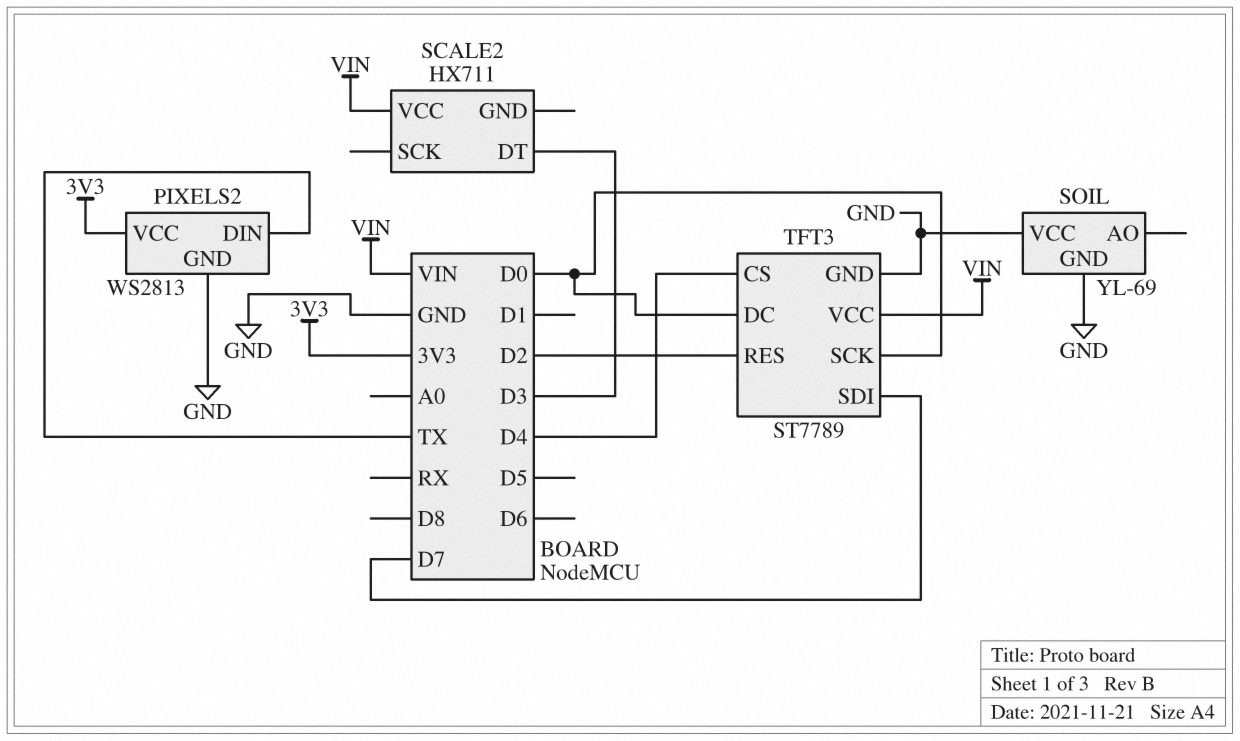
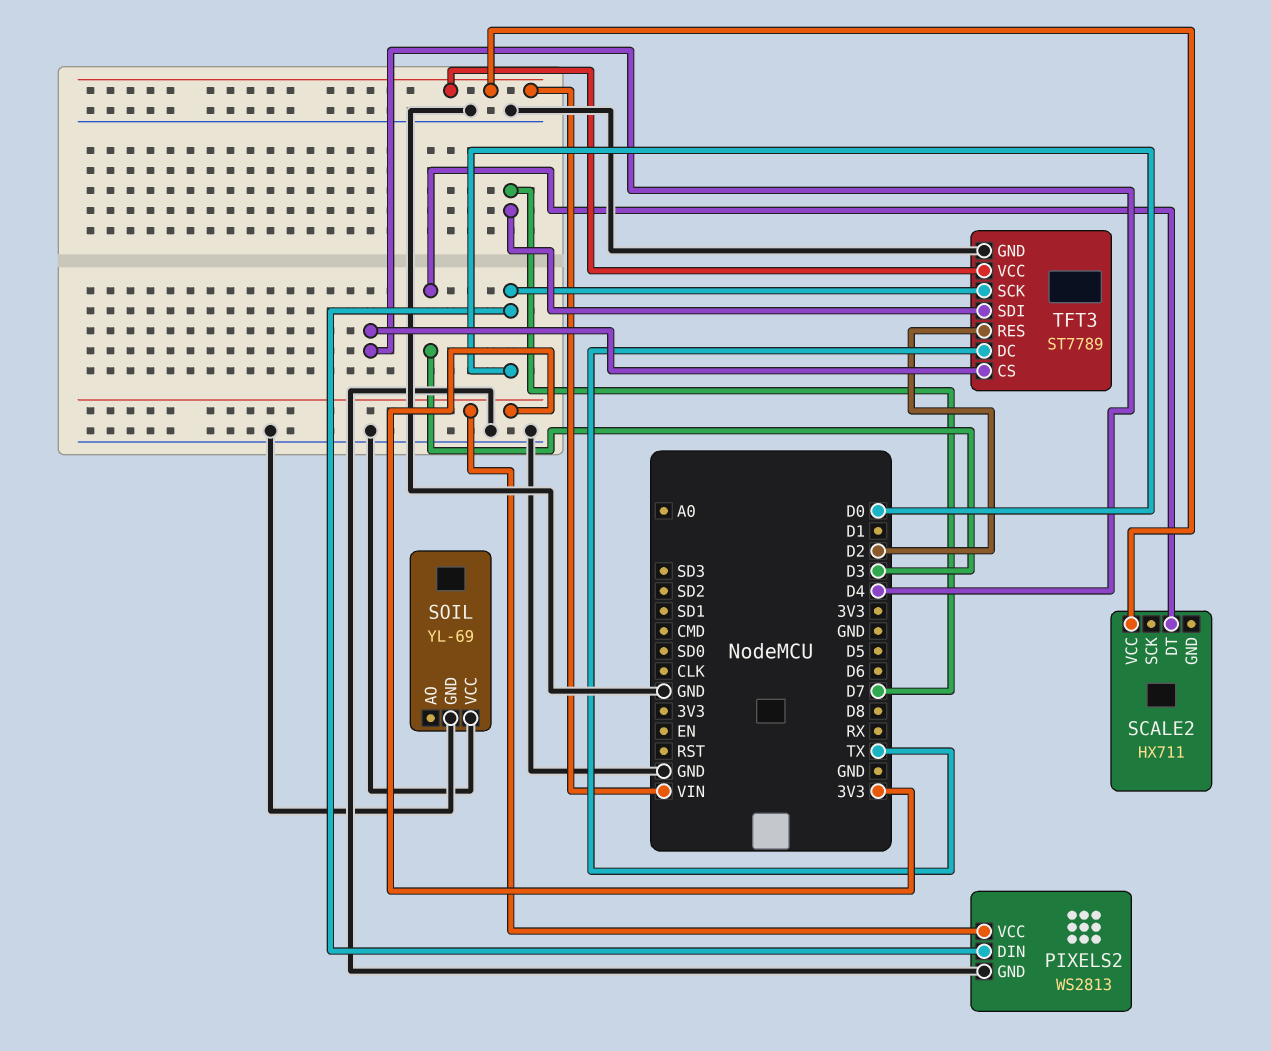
PIXELS2 pin DIN: TX -> D0
TFT3 pin DC: D0 -> TX

